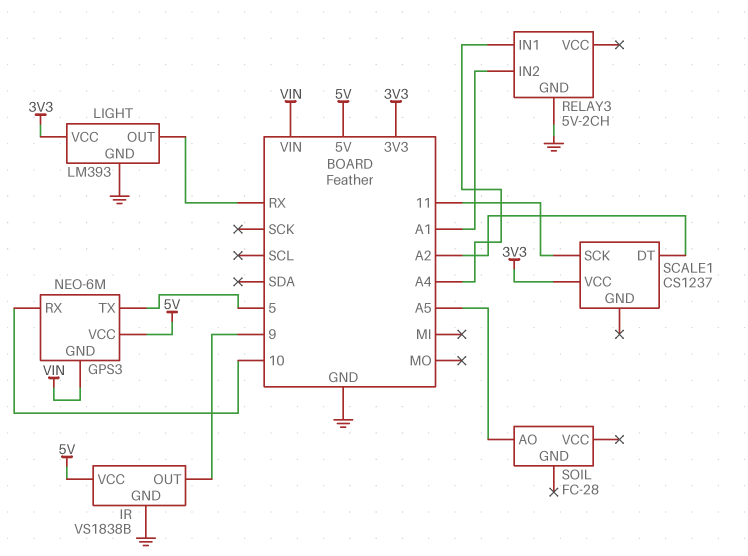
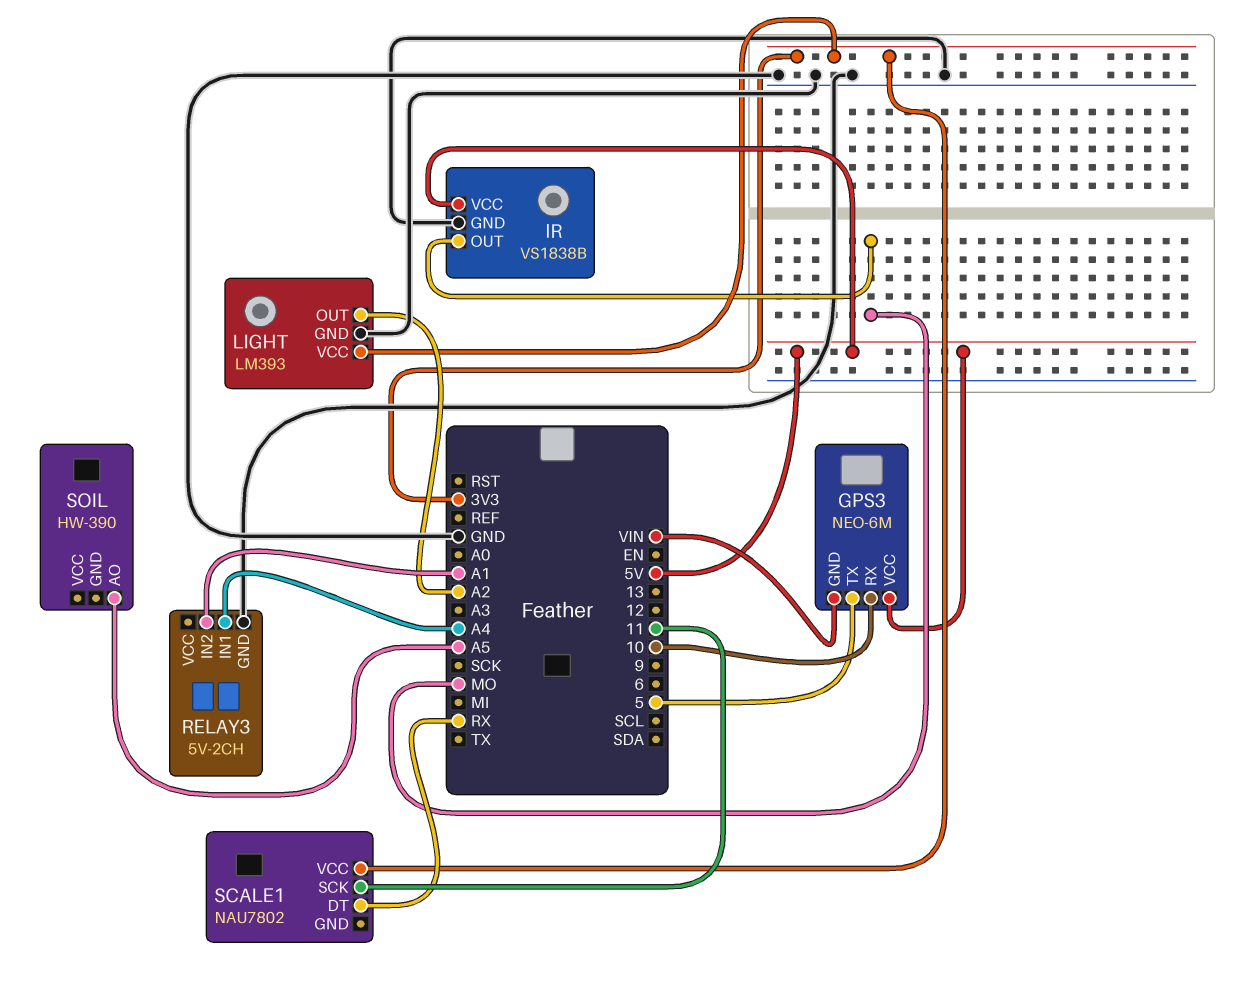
IR pin OUT: 9 -> MO
LIGHT pin OUT: RX -> A2
SCALE1: CS1237 -> NAU7802
SCALE1 pin DT: A2 -> RX
SOIL: FC-28 -> HW-390

